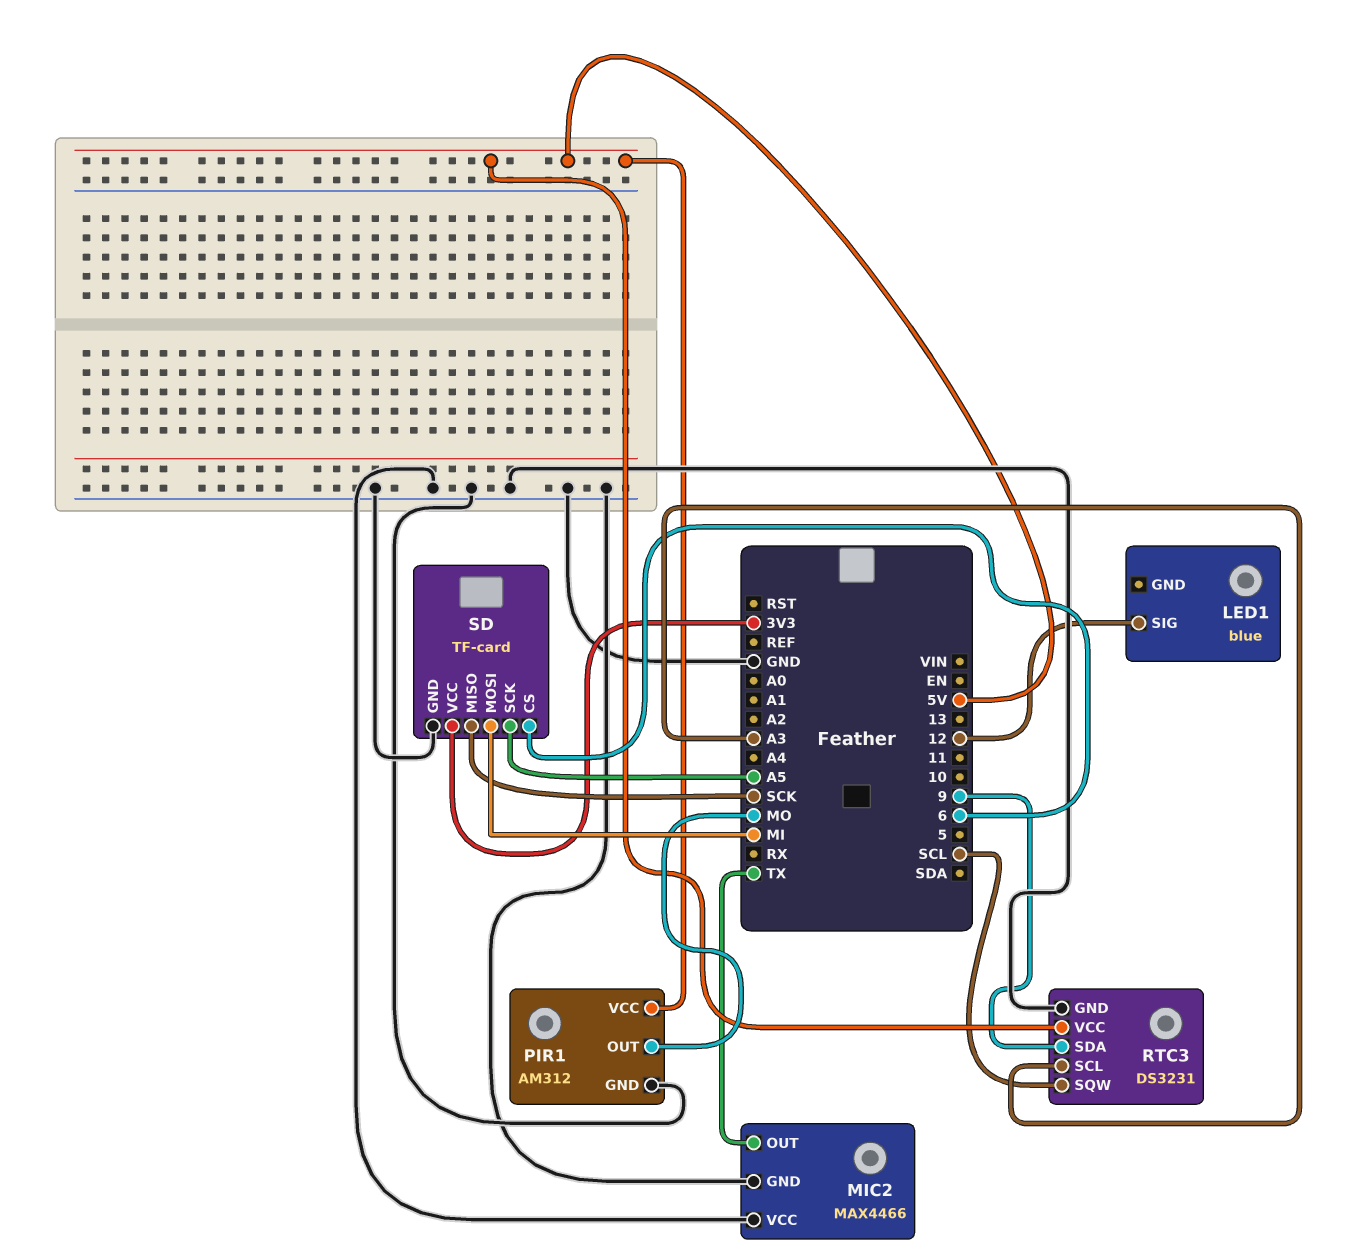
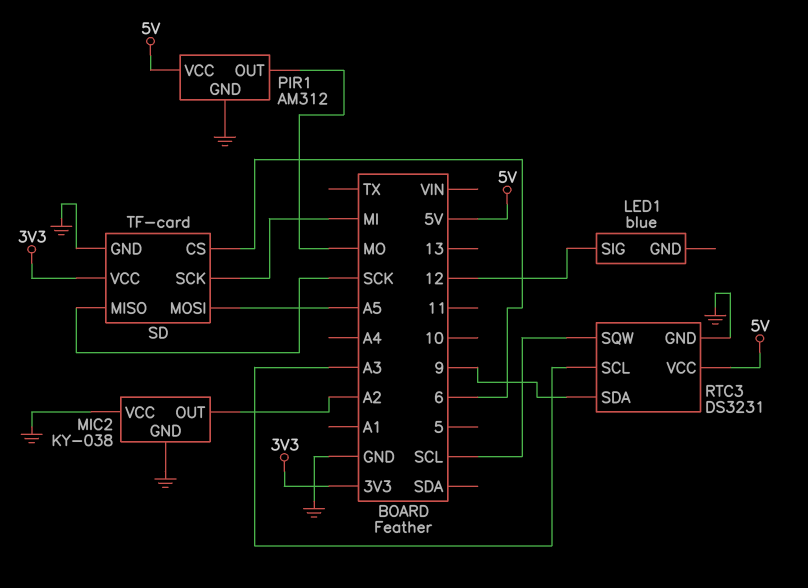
MIC2: MAX4466 -> KY-038
MIC2 pin OUT: TX -> A2
SD pin MOSI: MI -> A5
SD pin SCK: A5 -> MI

